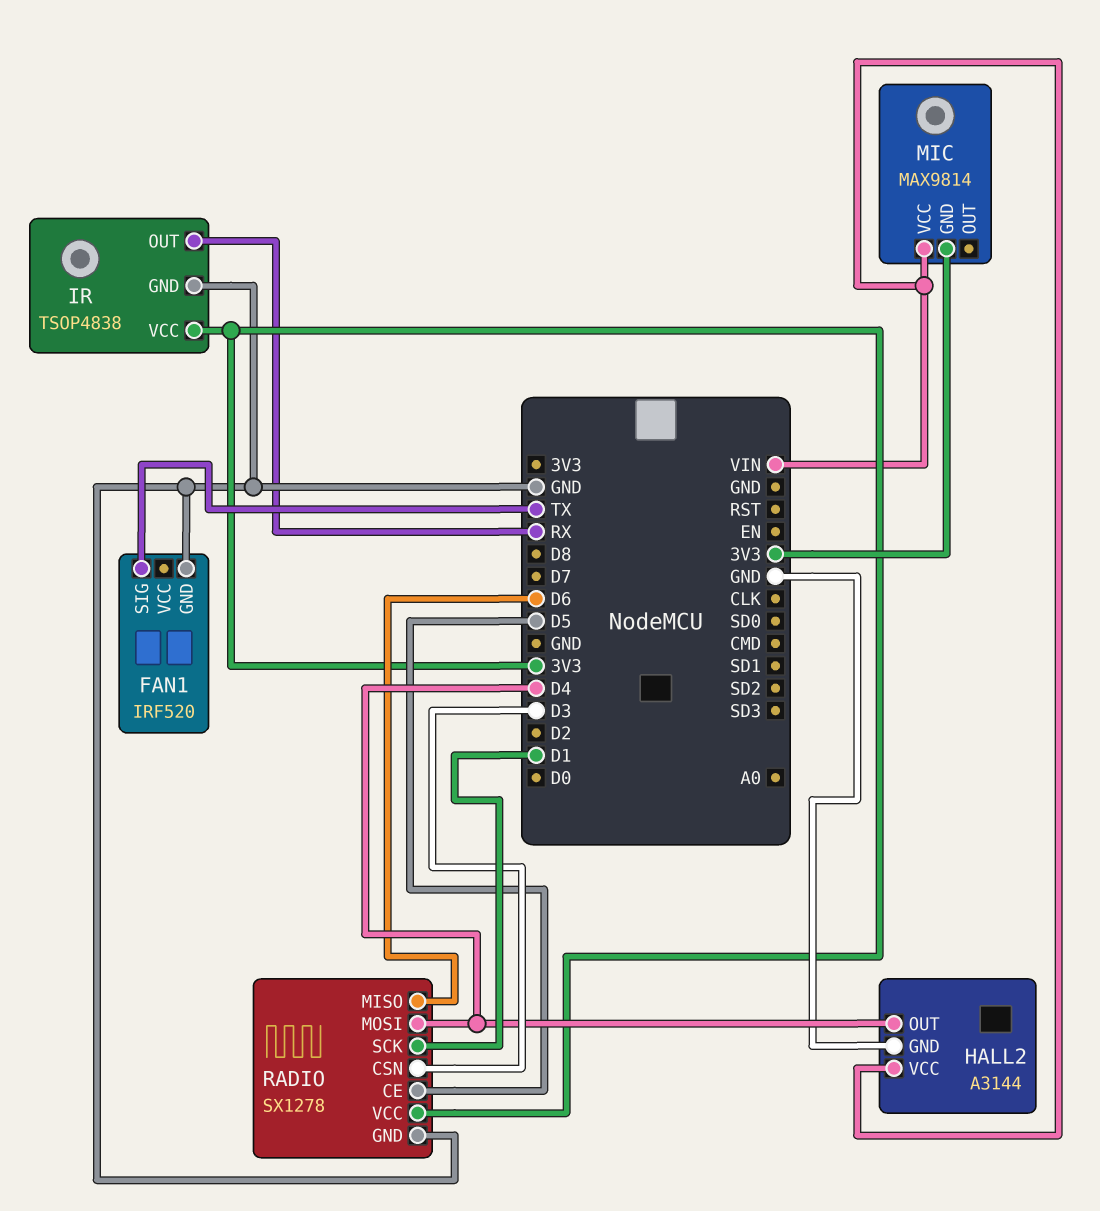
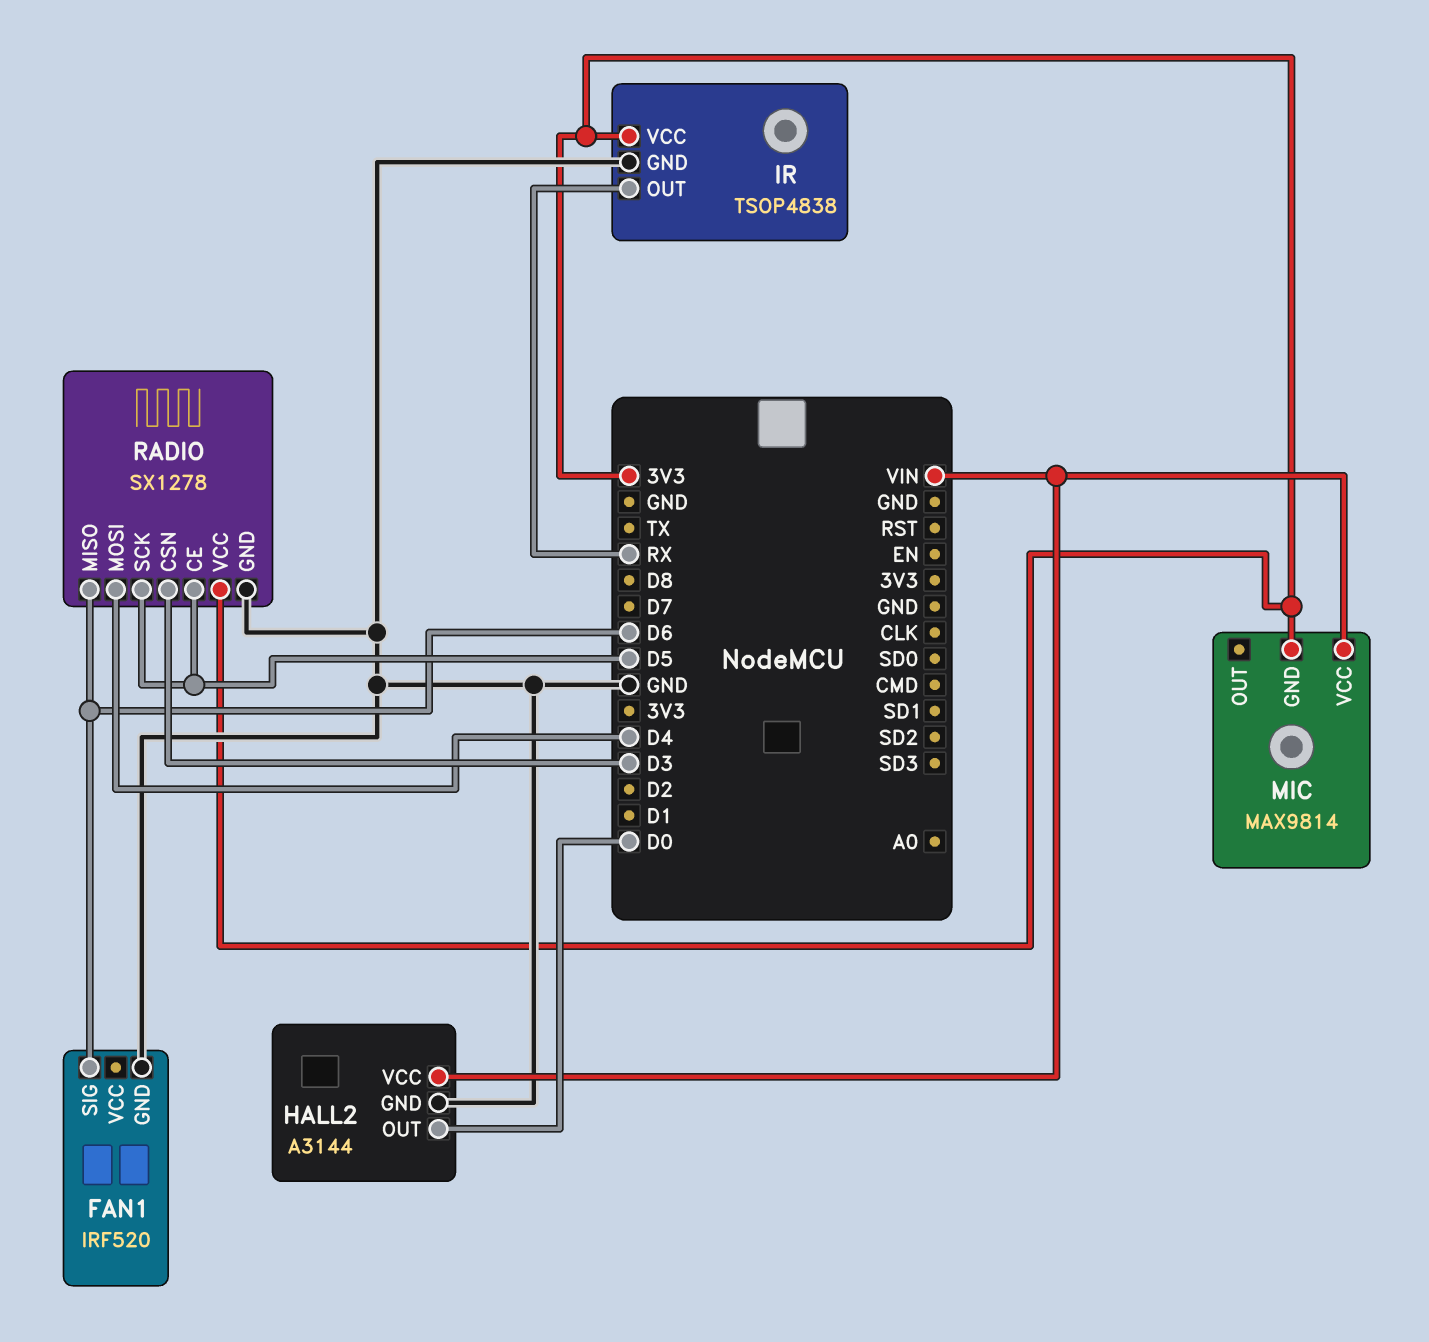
FAN1 pin SIG: TX -> D6
HALL2 pin OUT: D4 -> D0
RADIO pin SCK: D1 -> D5

